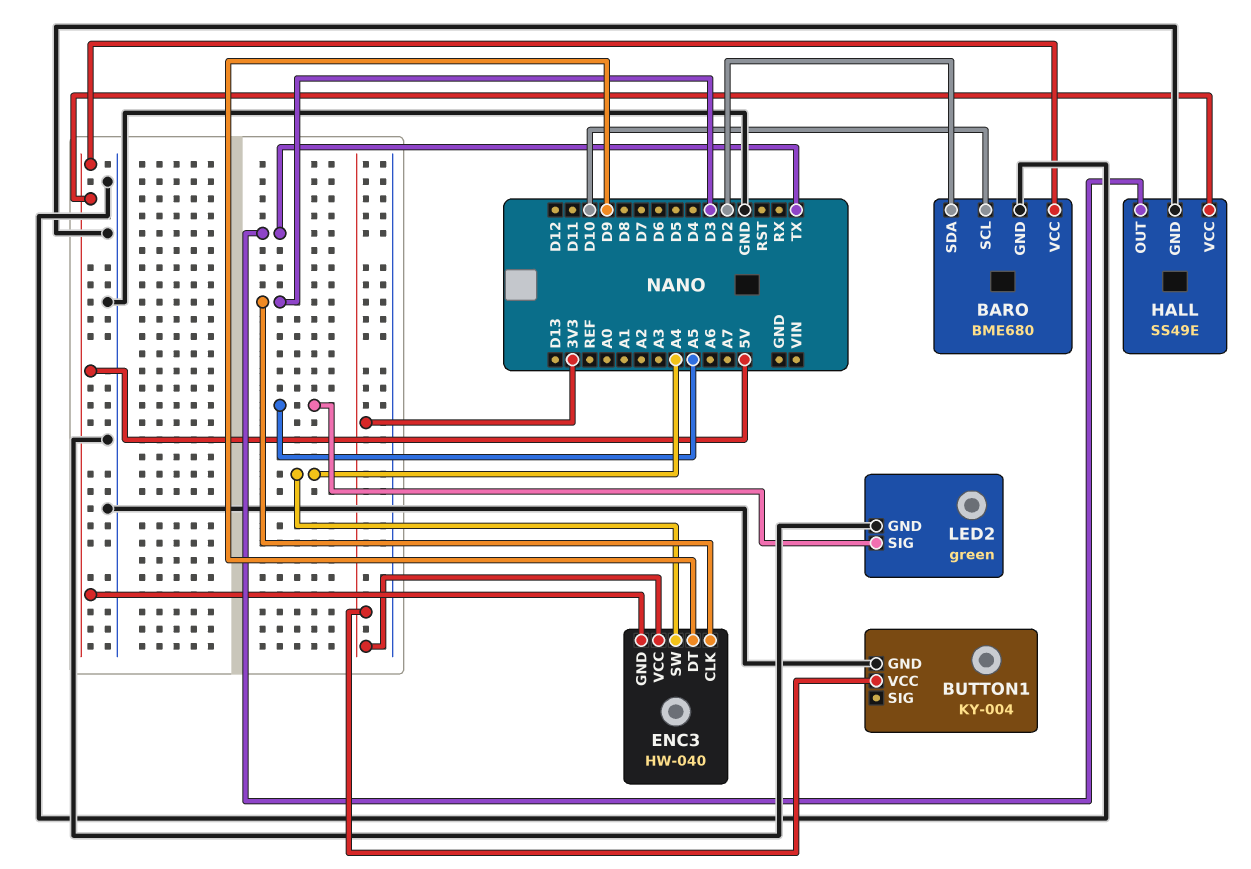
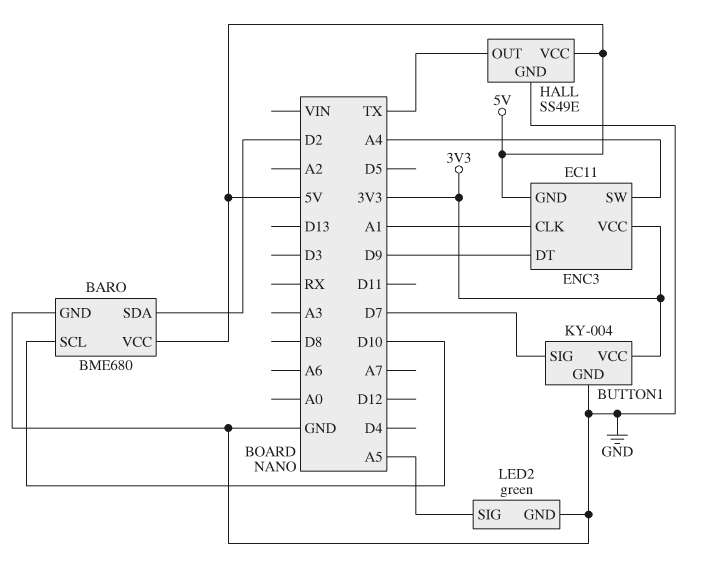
BUTTON1 pin SIG: none -> D7
ENC3: HW-040 -> EC11
ENC3 pin CLK: D3 -> A1

